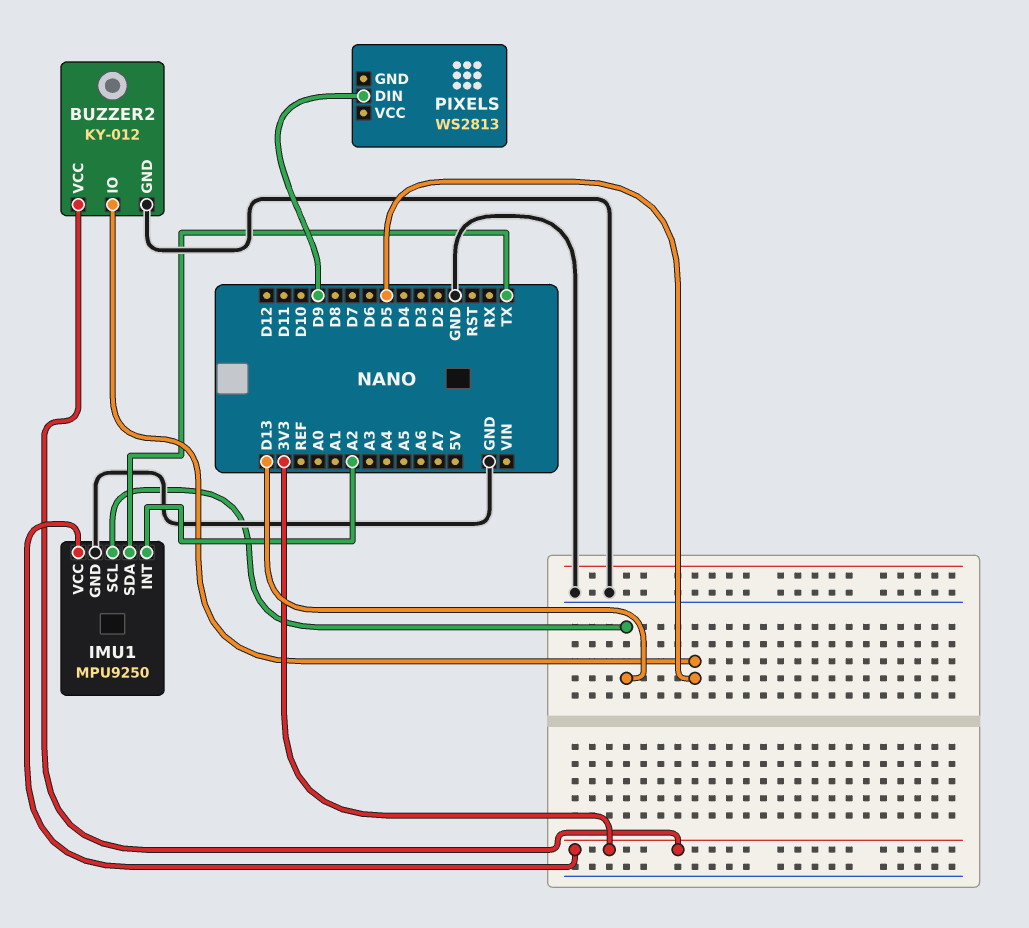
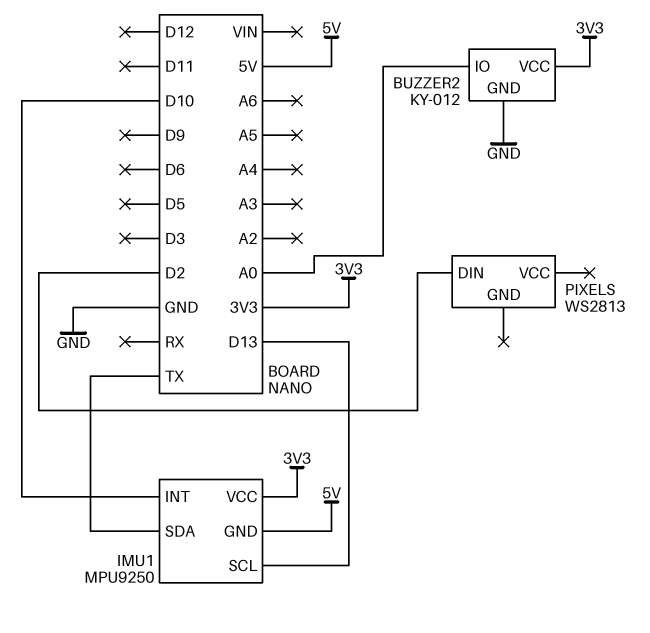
BUZZER2 pin IO: D5 -> A0
IMU1 pin GND: GND -> 5V
IMU1 pin INT: A2 -> D10
PIXELS pin DIN: D9 -> D2

